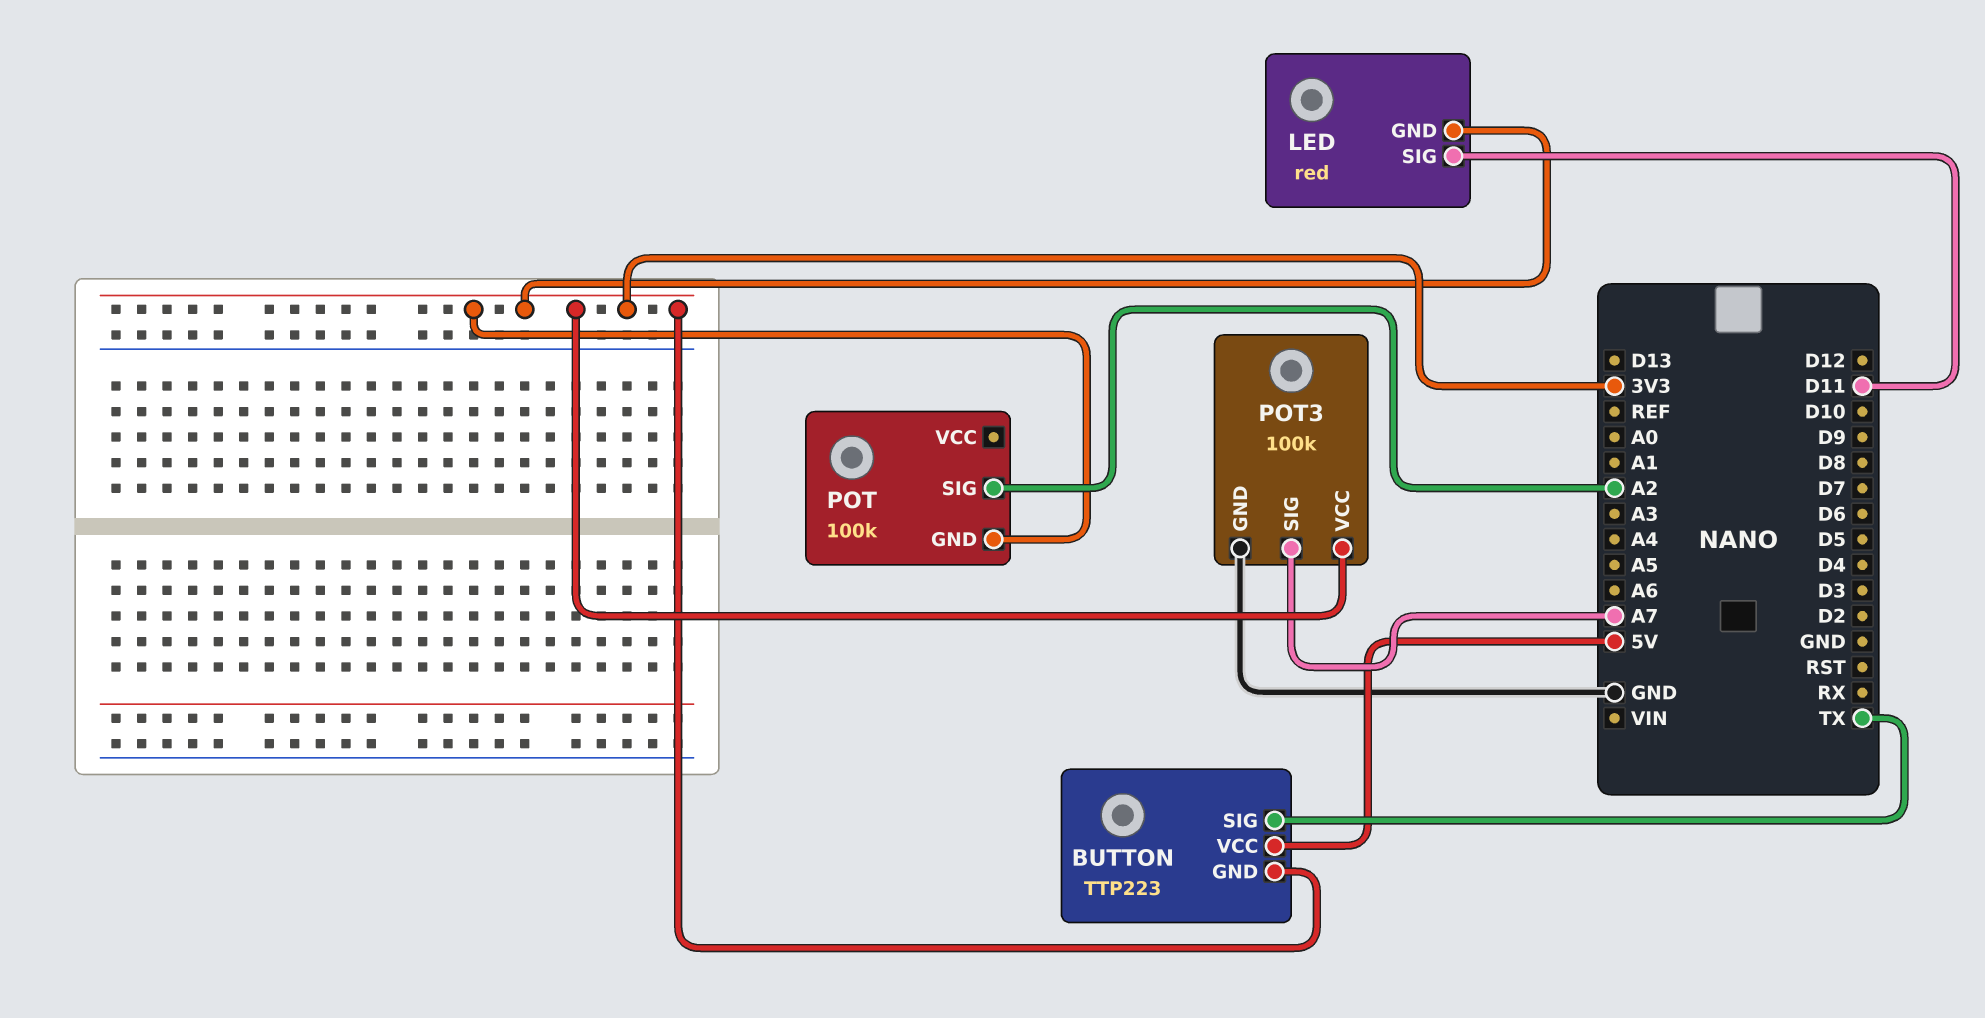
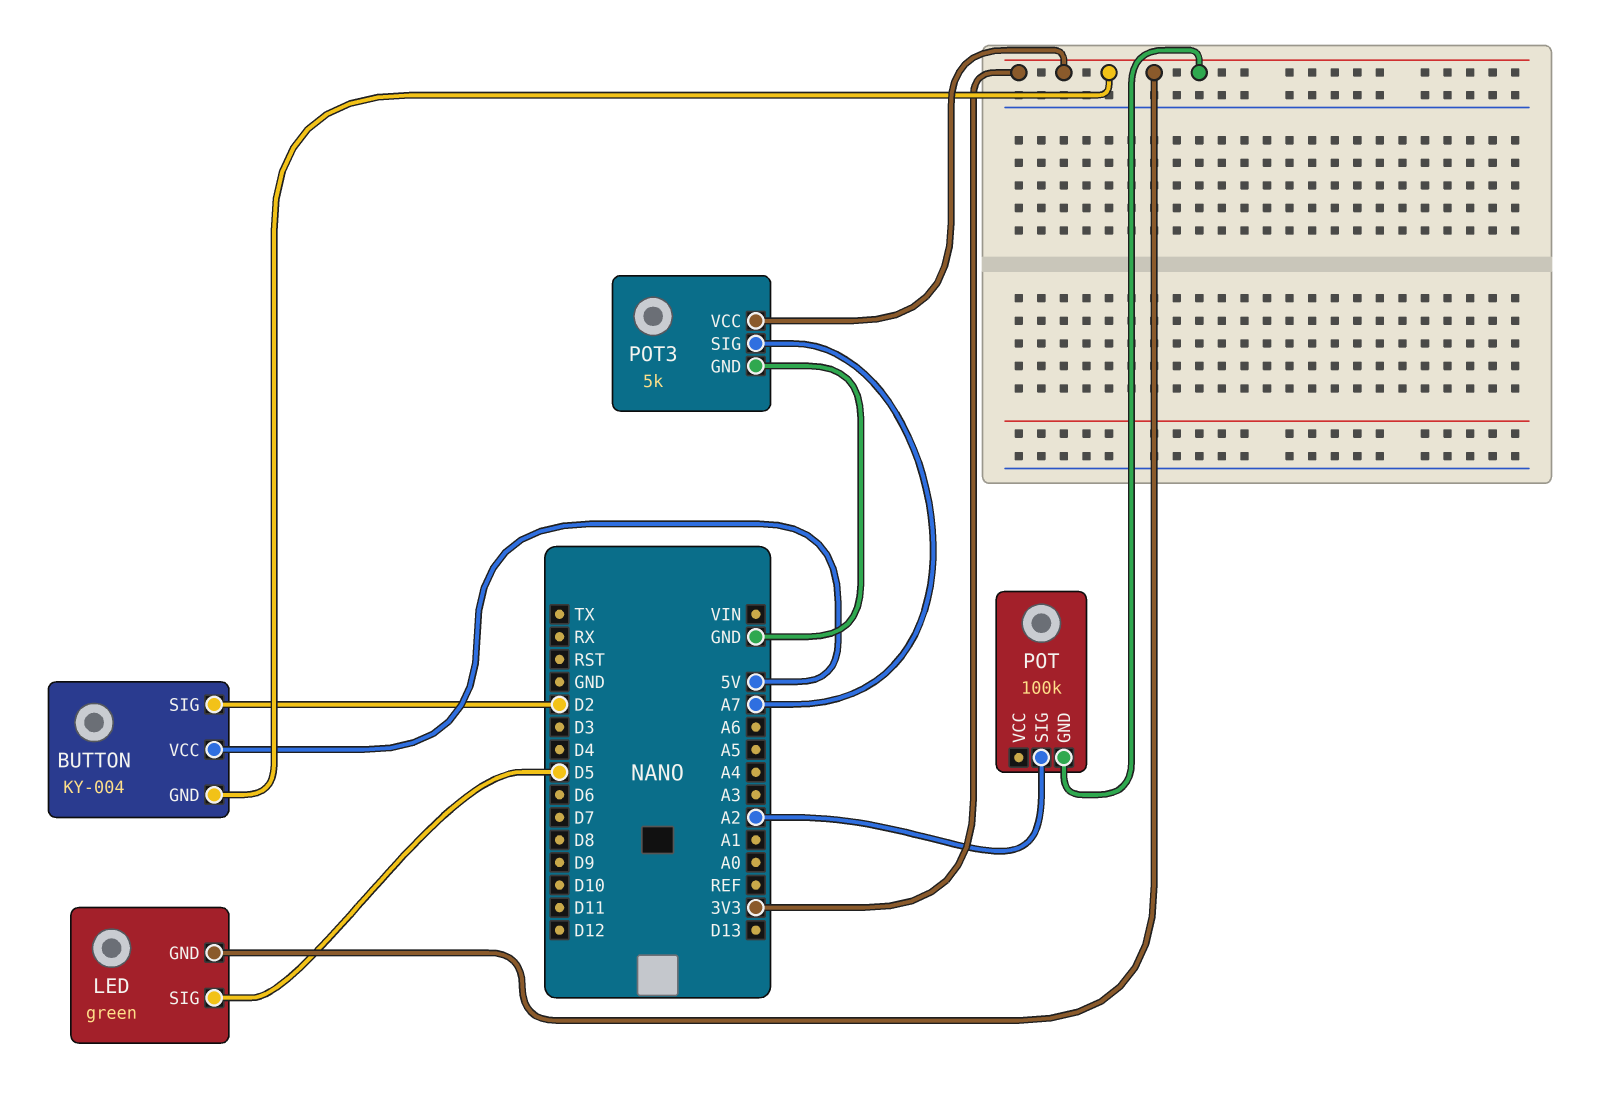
BUTTON: TTP223 -> KY-004
BUTTON pin SIG: TX -> D2
LED: red -> green
LED pin SIG: D11 -> D5
POT3: 100k -> 5k

